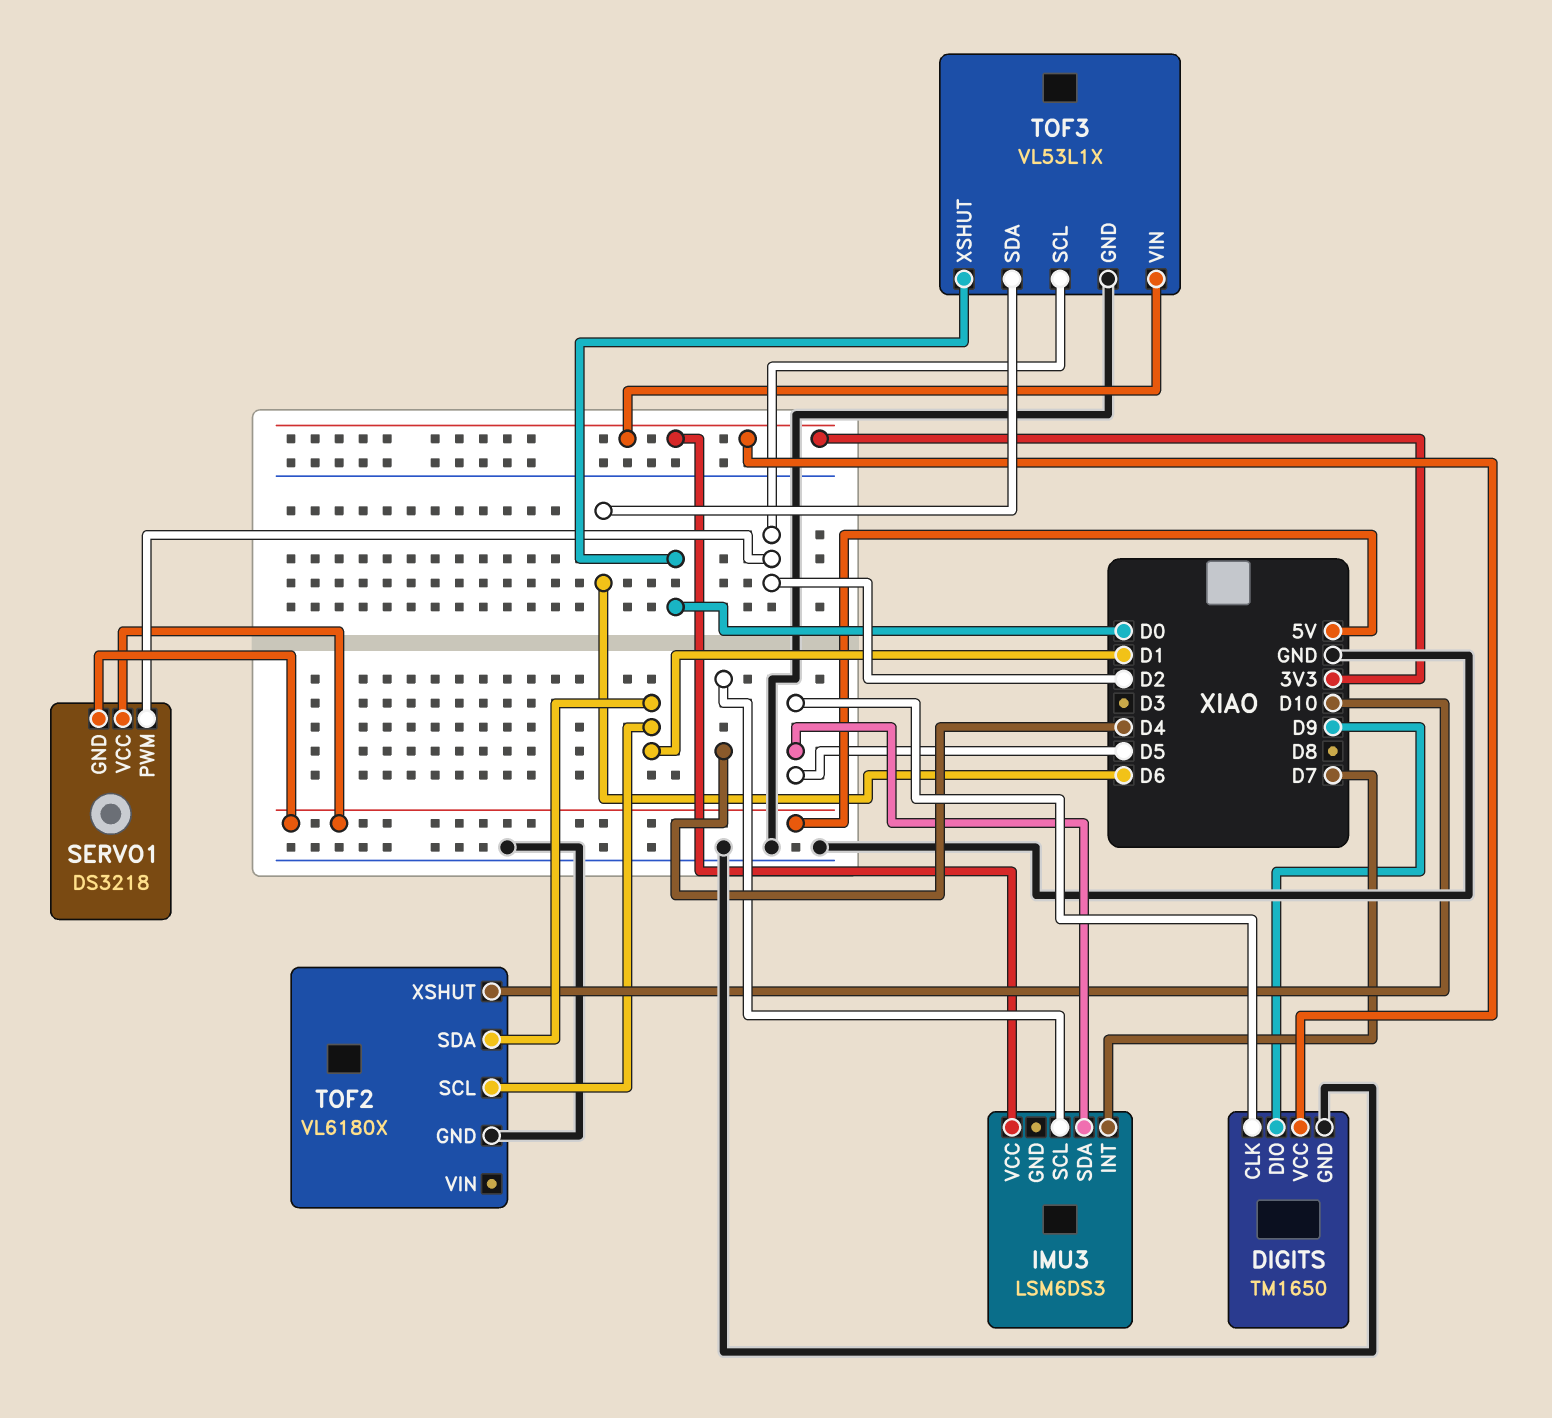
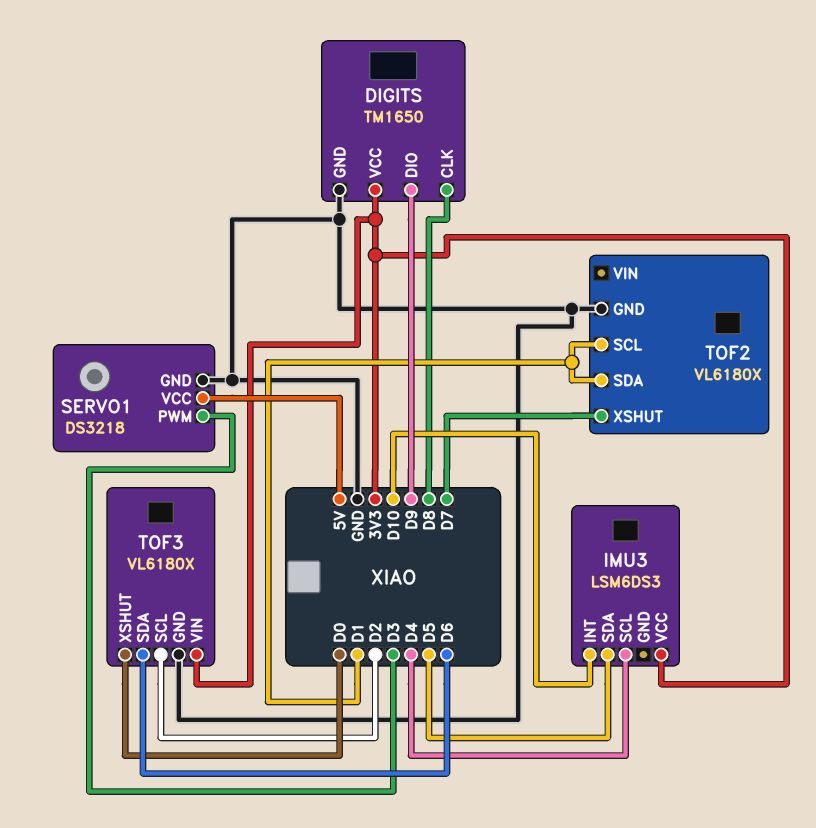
DIGITS pin CLK: D5 -> D8
IMU3 pin INT: D7 -> D10
SERVO1 pin GND: 5V -> GND
SERVO1 pin PWM: D2 -> D3
TOF2 pin XSHUT: D10 -> D7
TOF3: VL53L1X -> VL6180X

